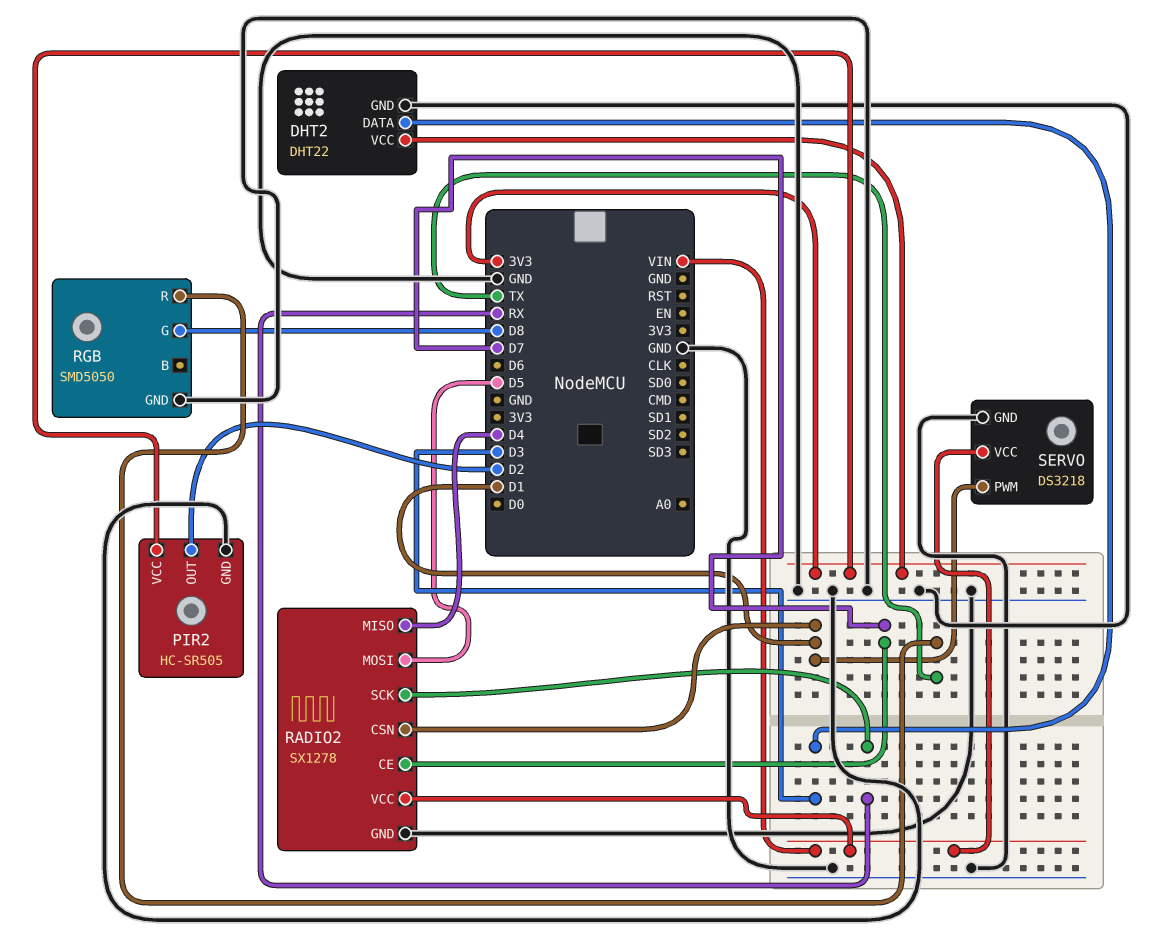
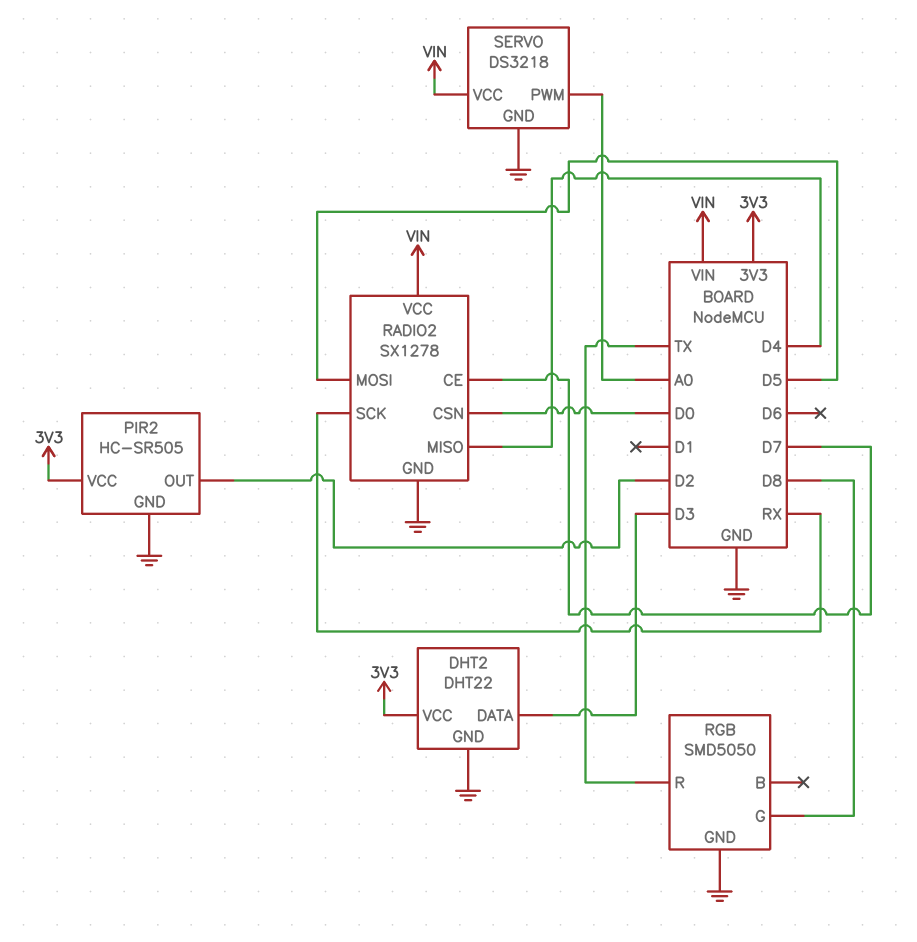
RADIO2 pin CSN: D1 -> D0
SERVO pin PWM: D1 -> A0

